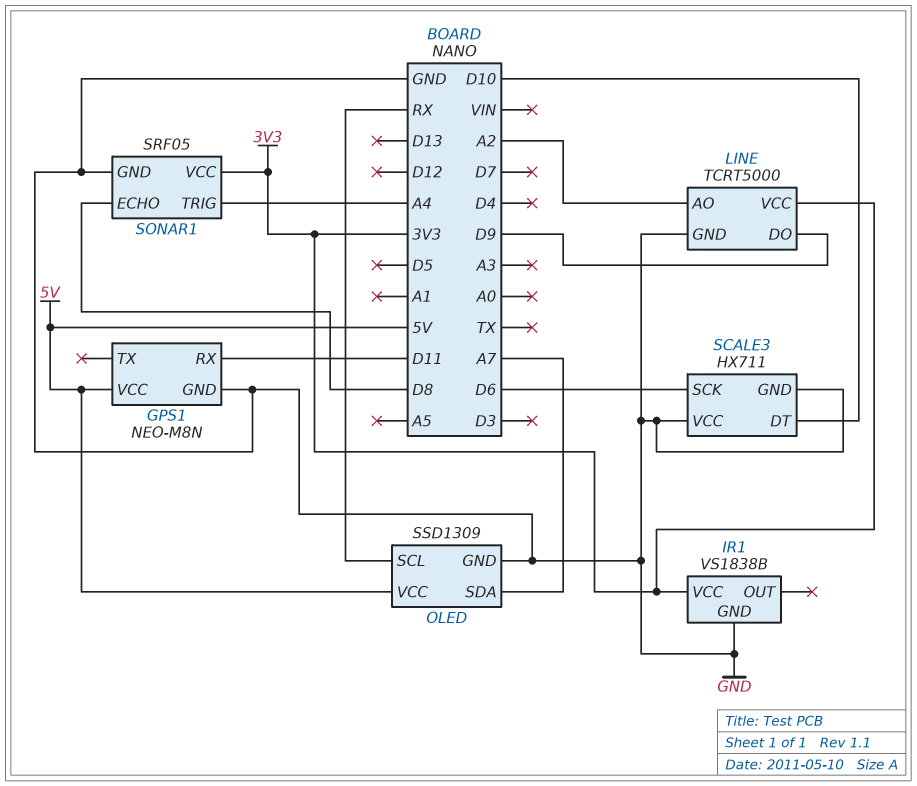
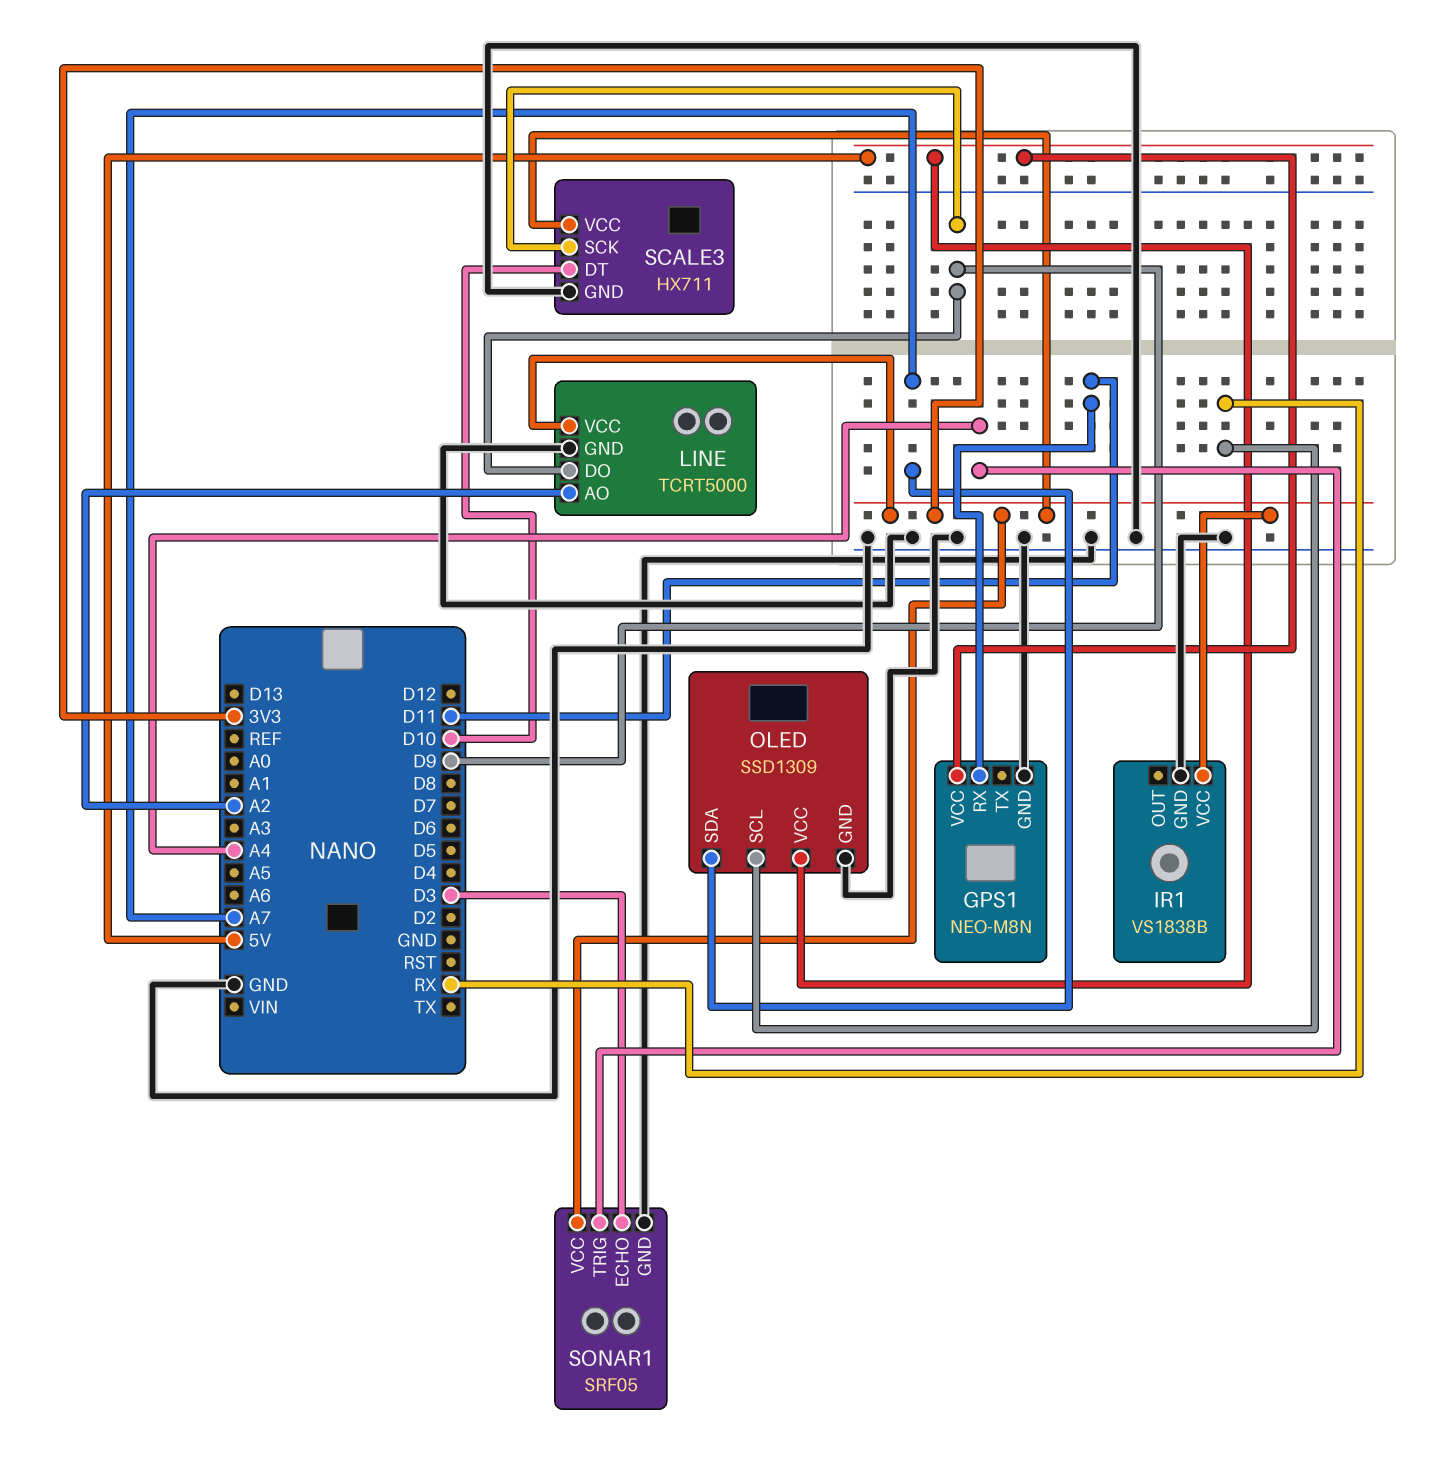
SCALE3 pin SCK: D6 -> D9
SCALE3 pin VCC: GND -> 3V3
SONAR1 pin ECHO: D8 -> D3

